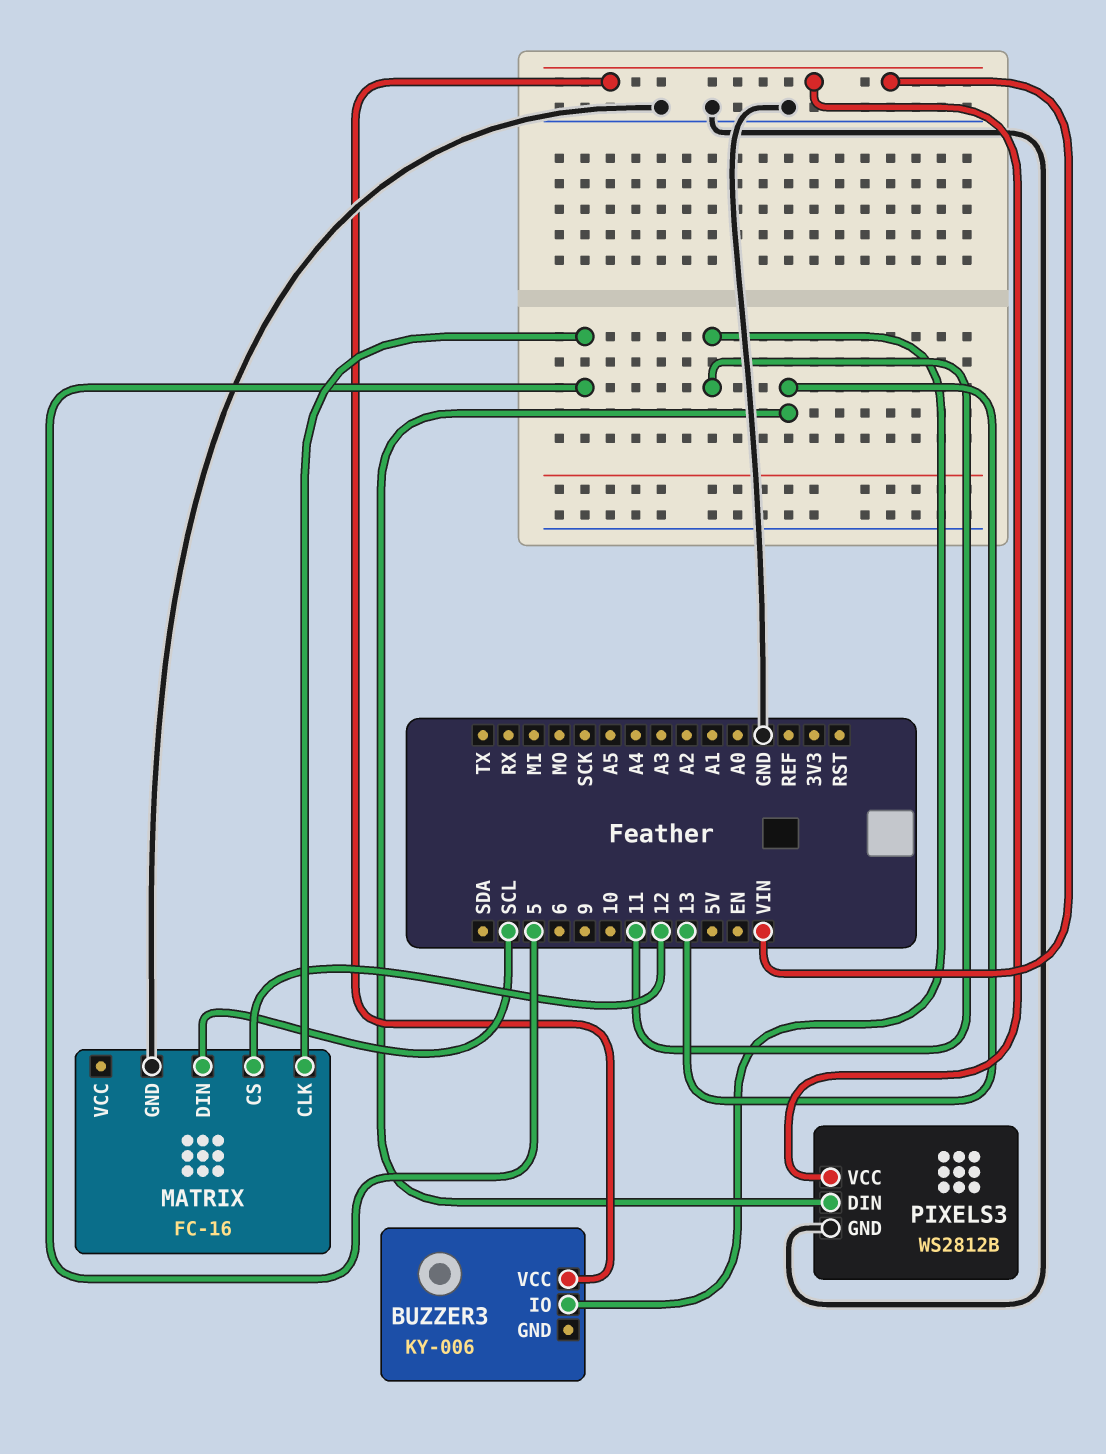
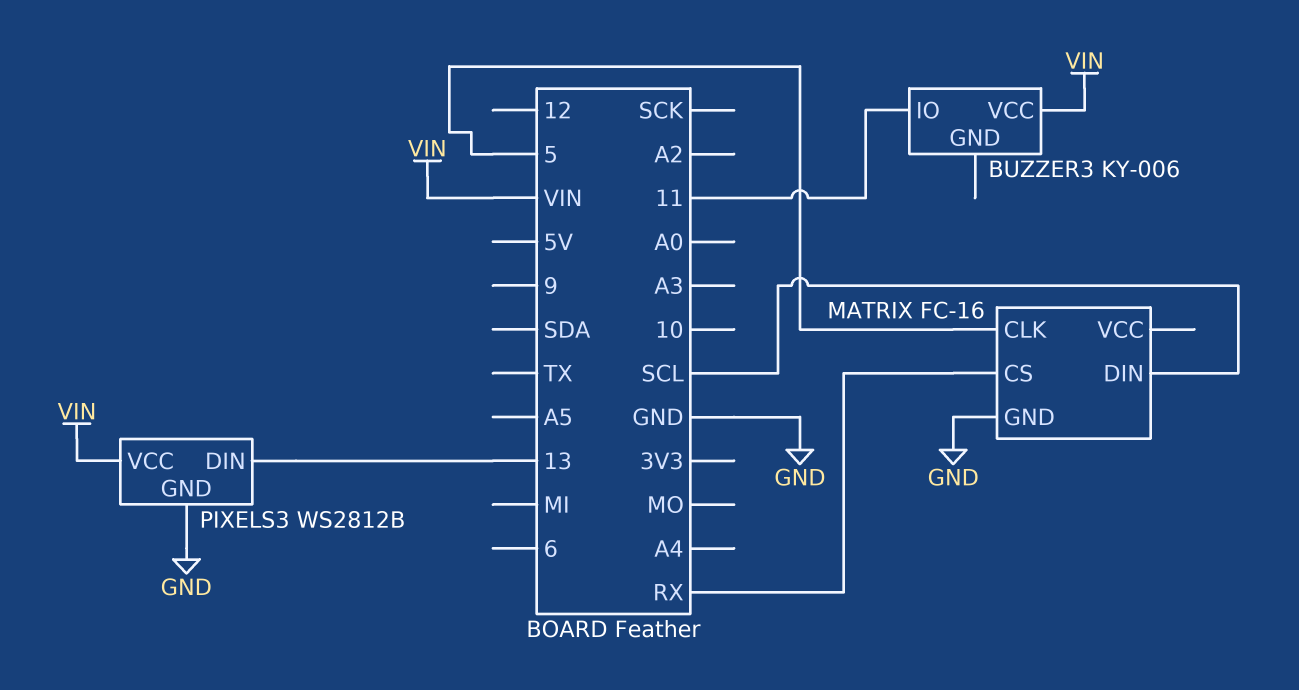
MATRIX pin CS: 12 -> RX

